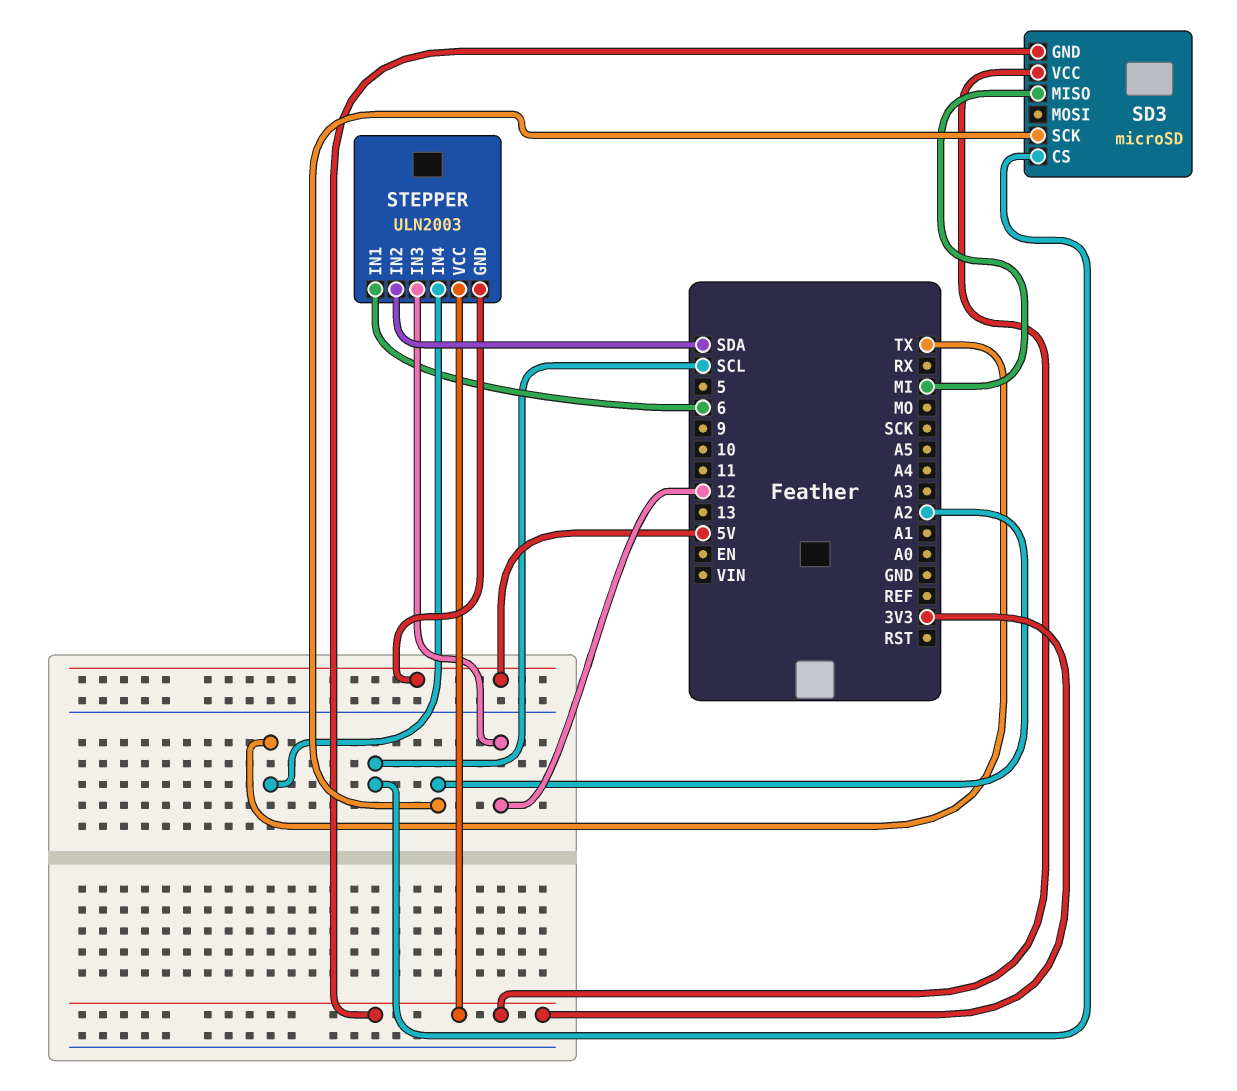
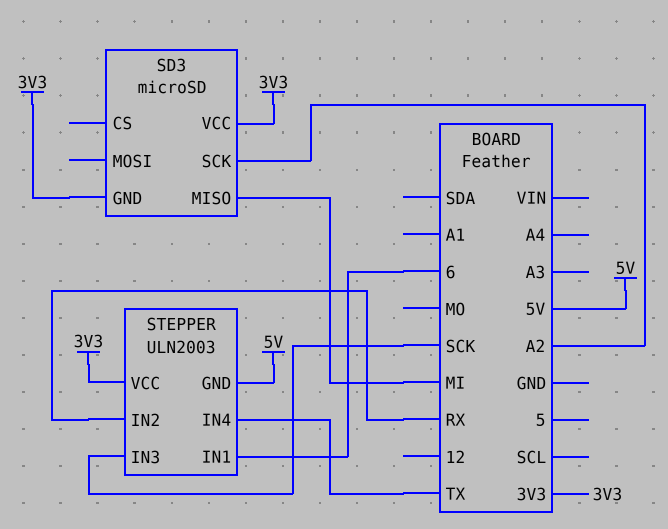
SD3 pin CS: SCL -> none
STEPPER pin IN2: SDA -> RX
STEPPER pin IN3: 12 -> SCK

